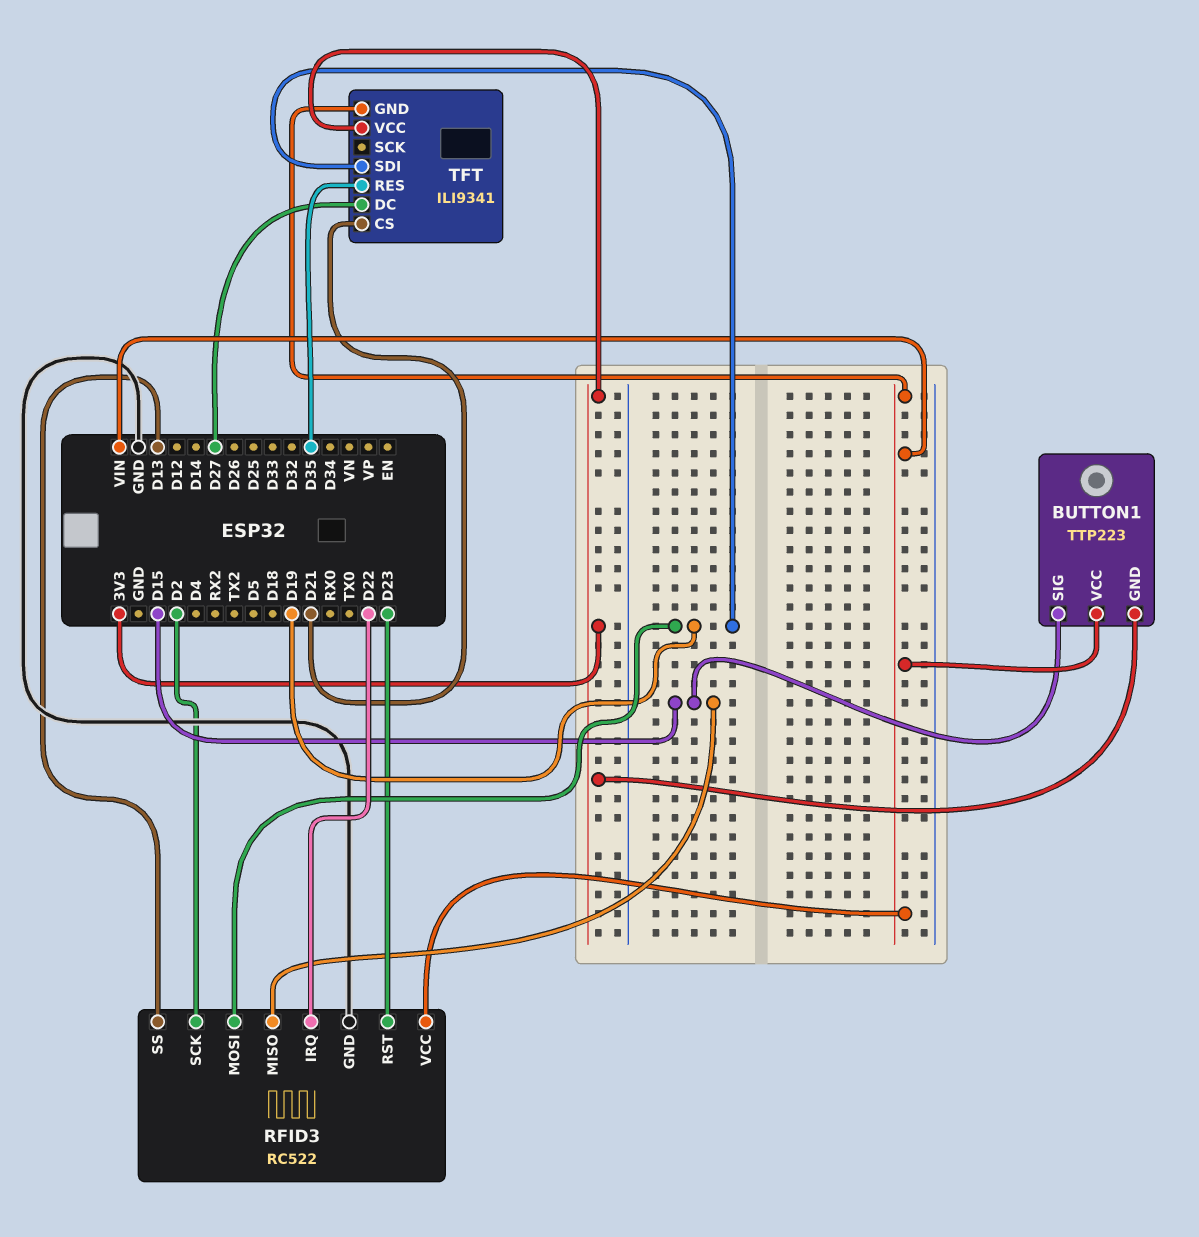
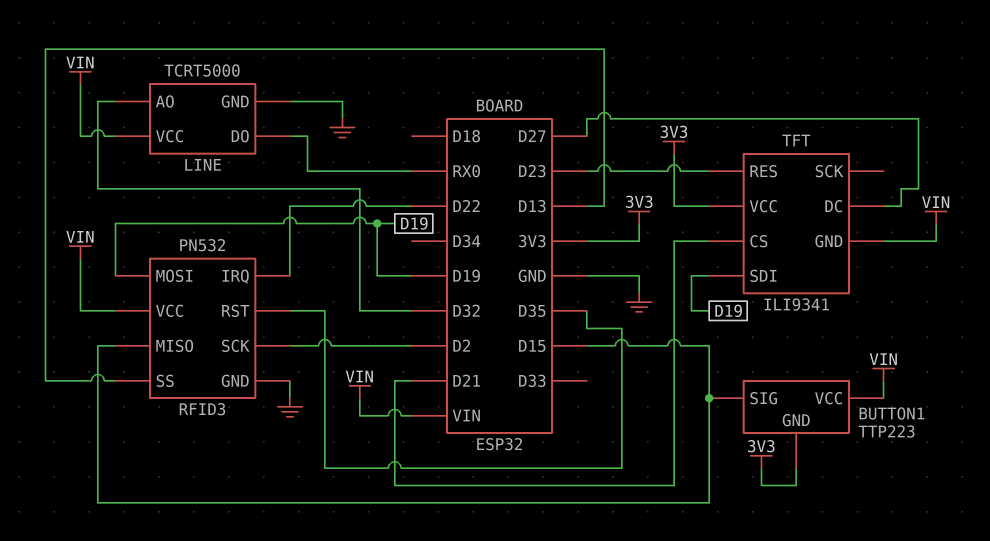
LINE: none -> TCRT5000
LINE pin AO: none -> D32
LINE pin DO: none -> RX0
LINE pin GND: none -> GND
LINE pin VCC: none -> VIN
RFID3: RC522 -> PN532
RFID3 pin RST: D23 -> D35
TFT pin RES: D35 -> D23

